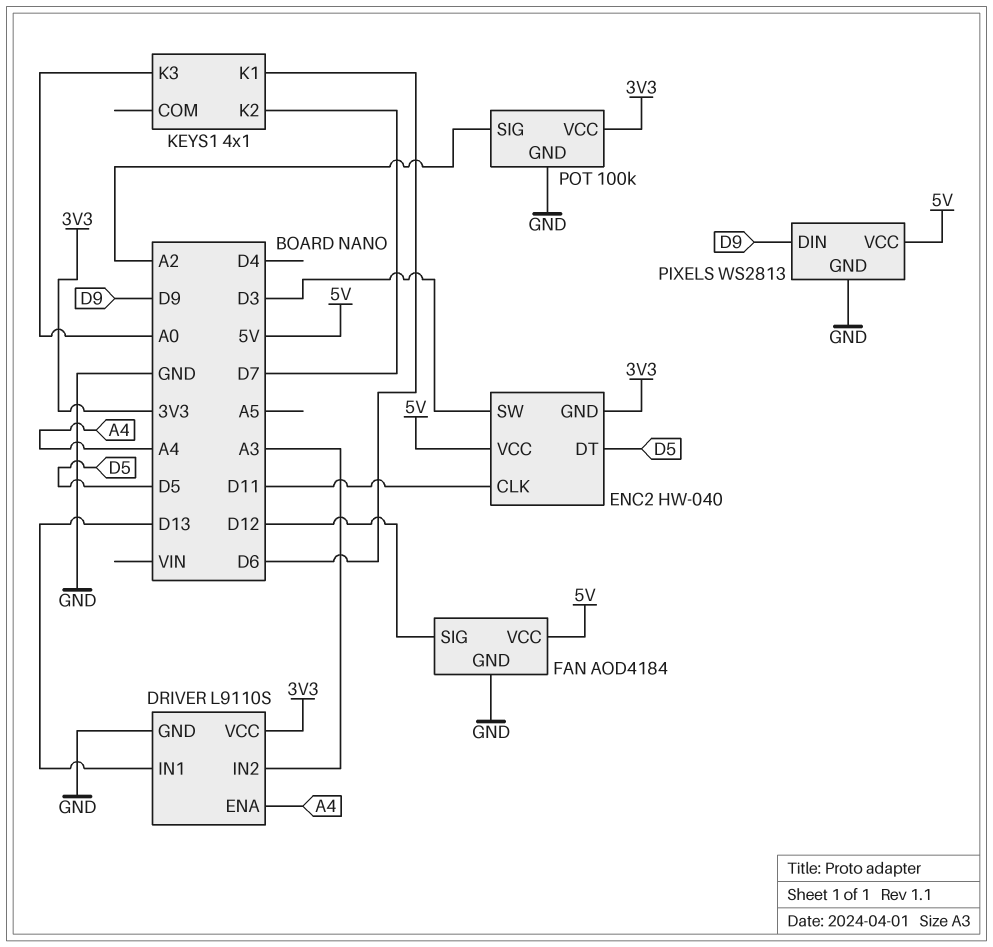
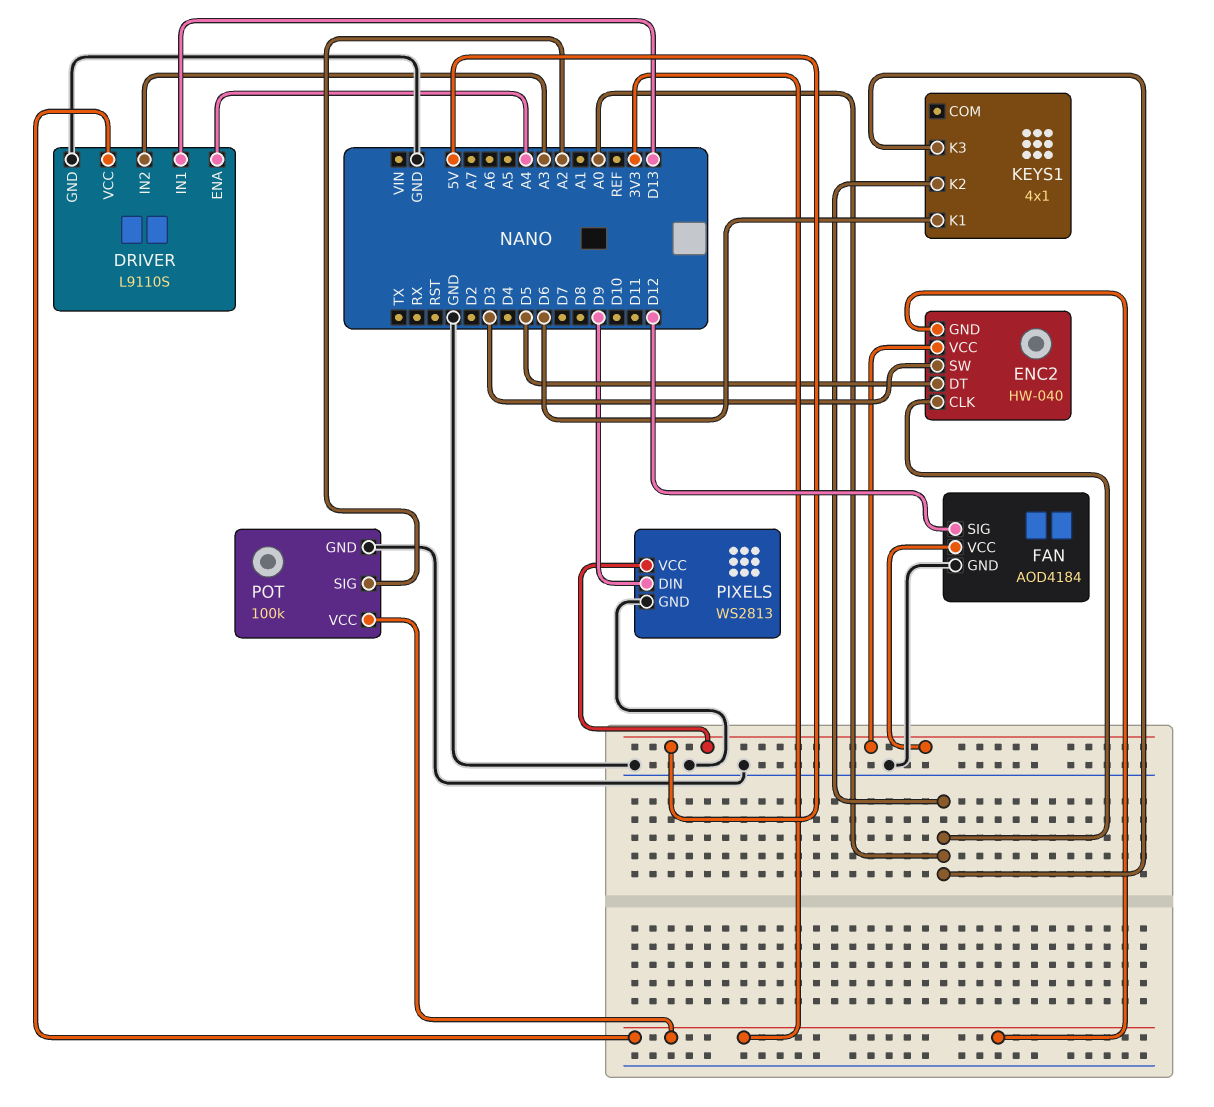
ENC2 pin CLK: D11 -> A0
KEYS1 pin K2: D7 -> A0

